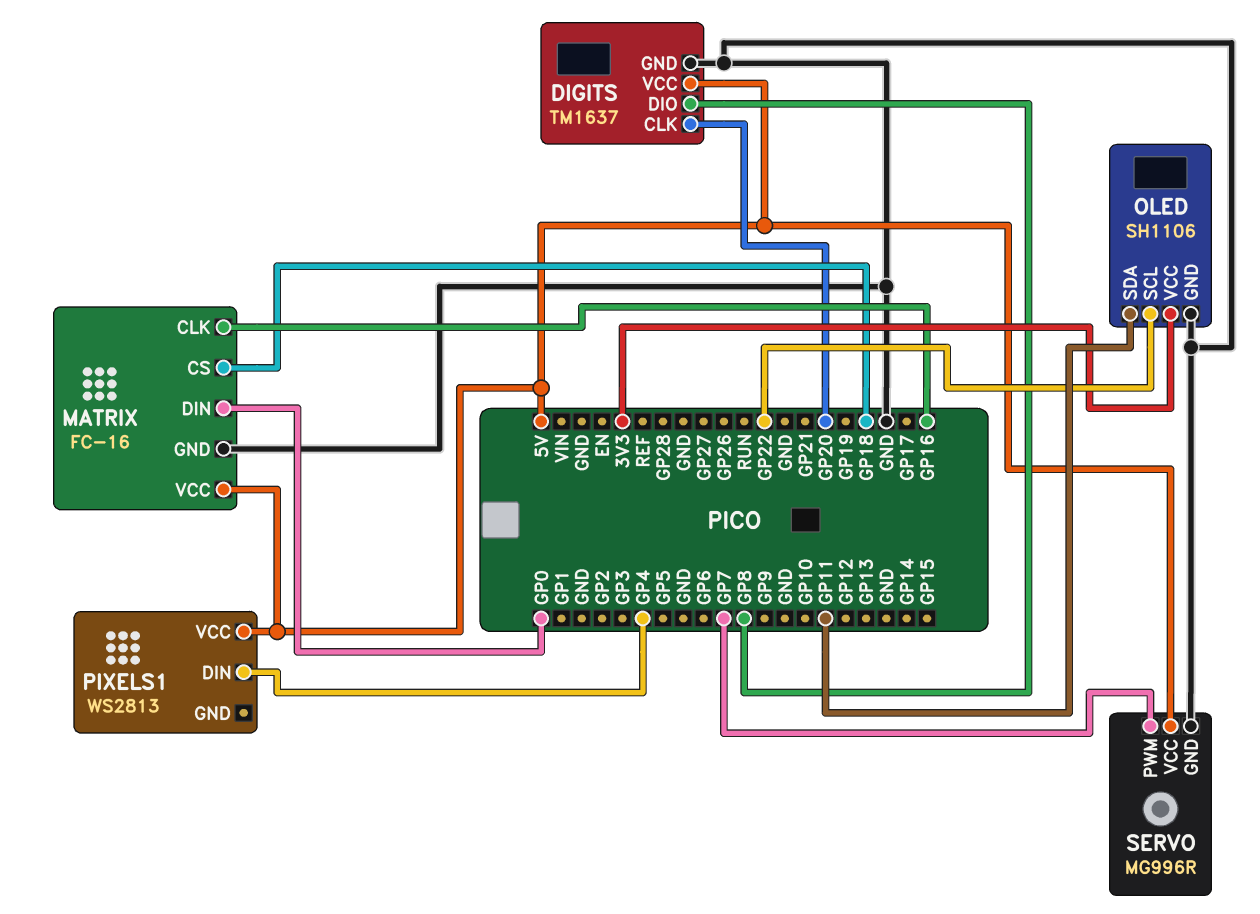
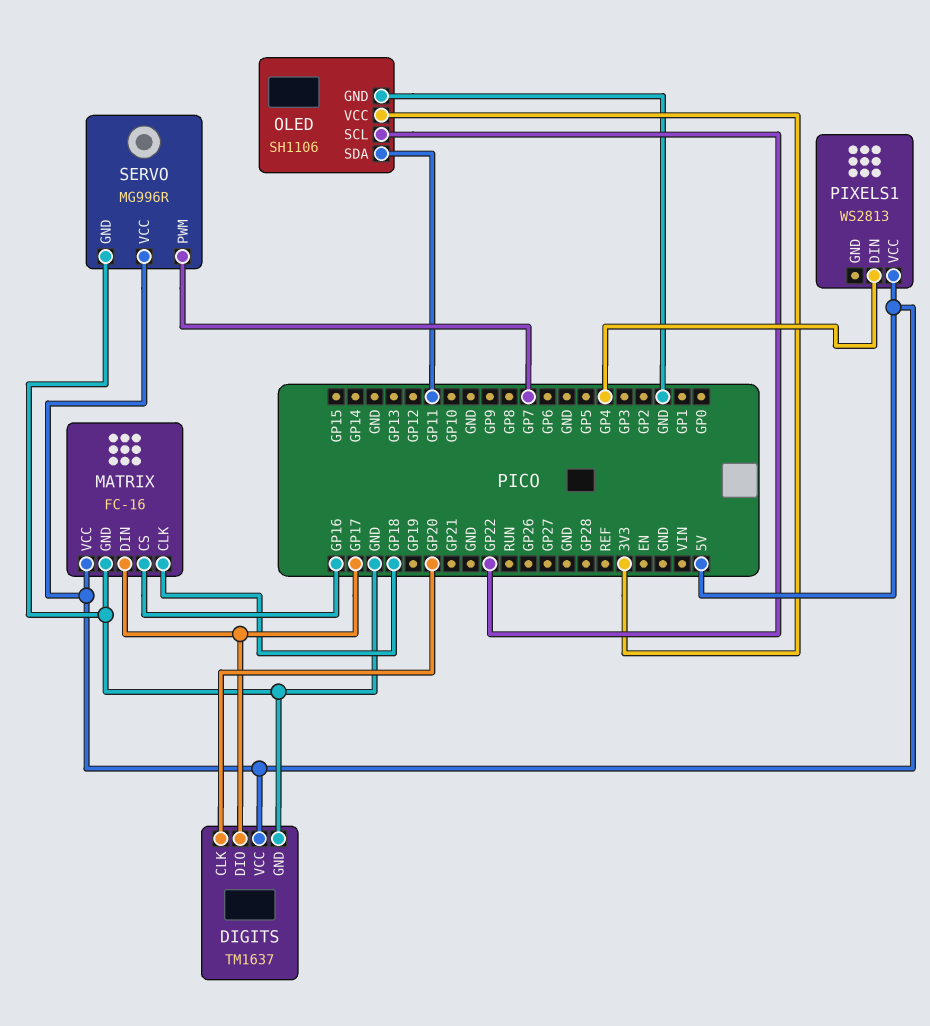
DIGITS pin DIO: GP8 -> GP17
MATRIX pin CLK: GP16 -> GP18
MATRIX pin CS: GP18 -> GP16
MATRIX pin DIN: GP0 -> GP17

